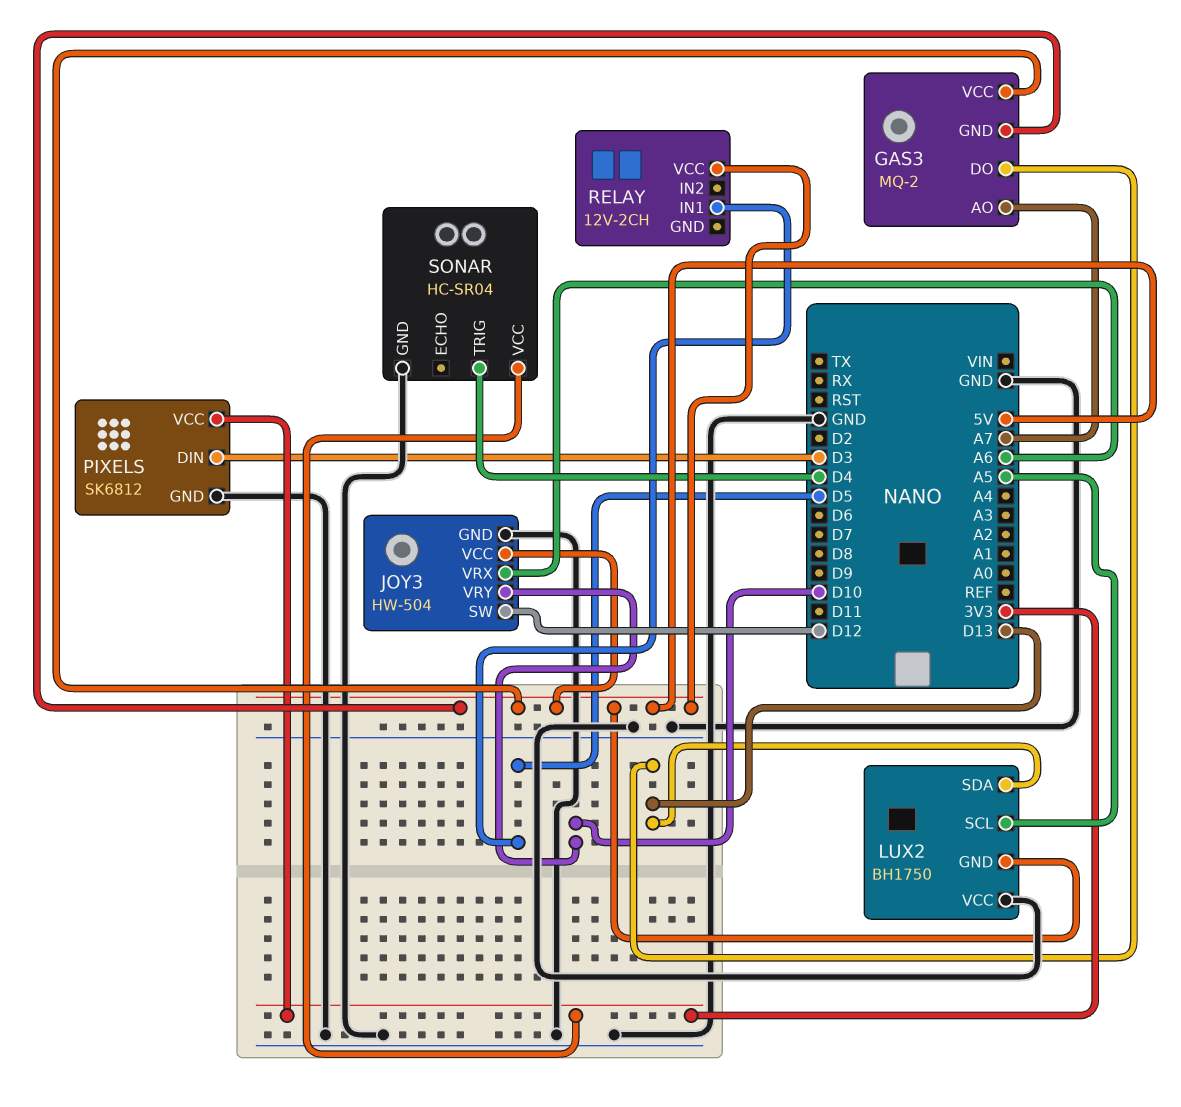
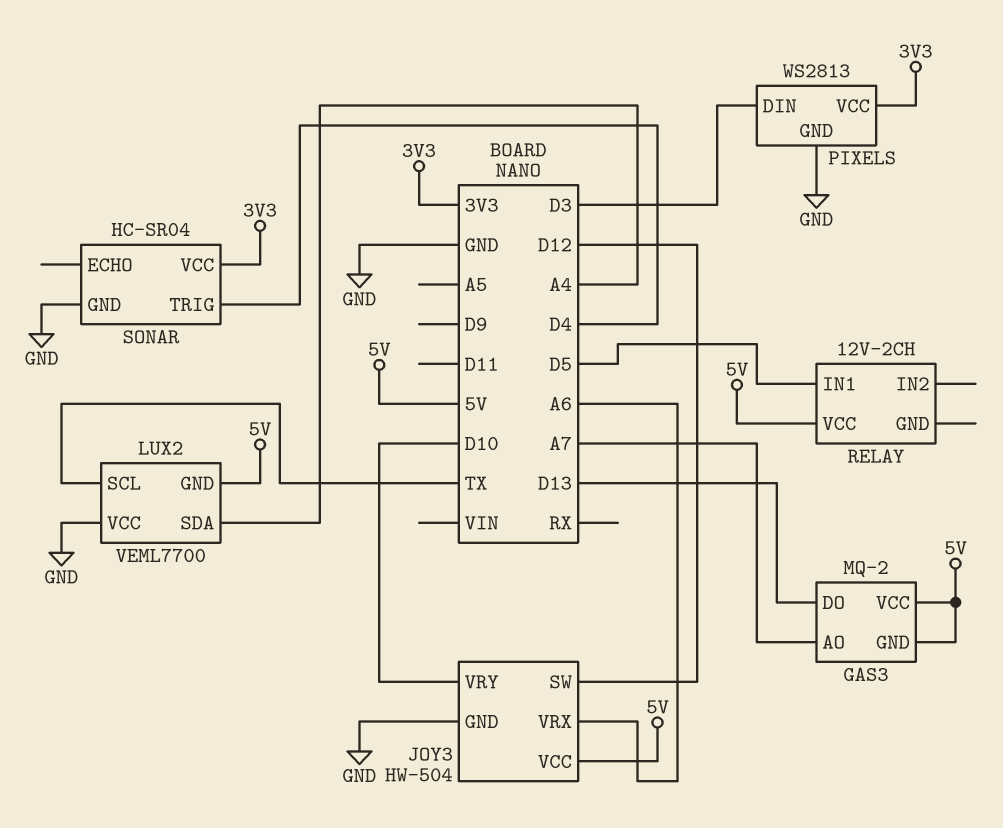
LUX2: BH1750 -> VEML7700
LUX2 pin SCL: A5 -> TX
LUX2 pin SDA: D13 -> A4
PIXELS: SK6812 -> WS2813

